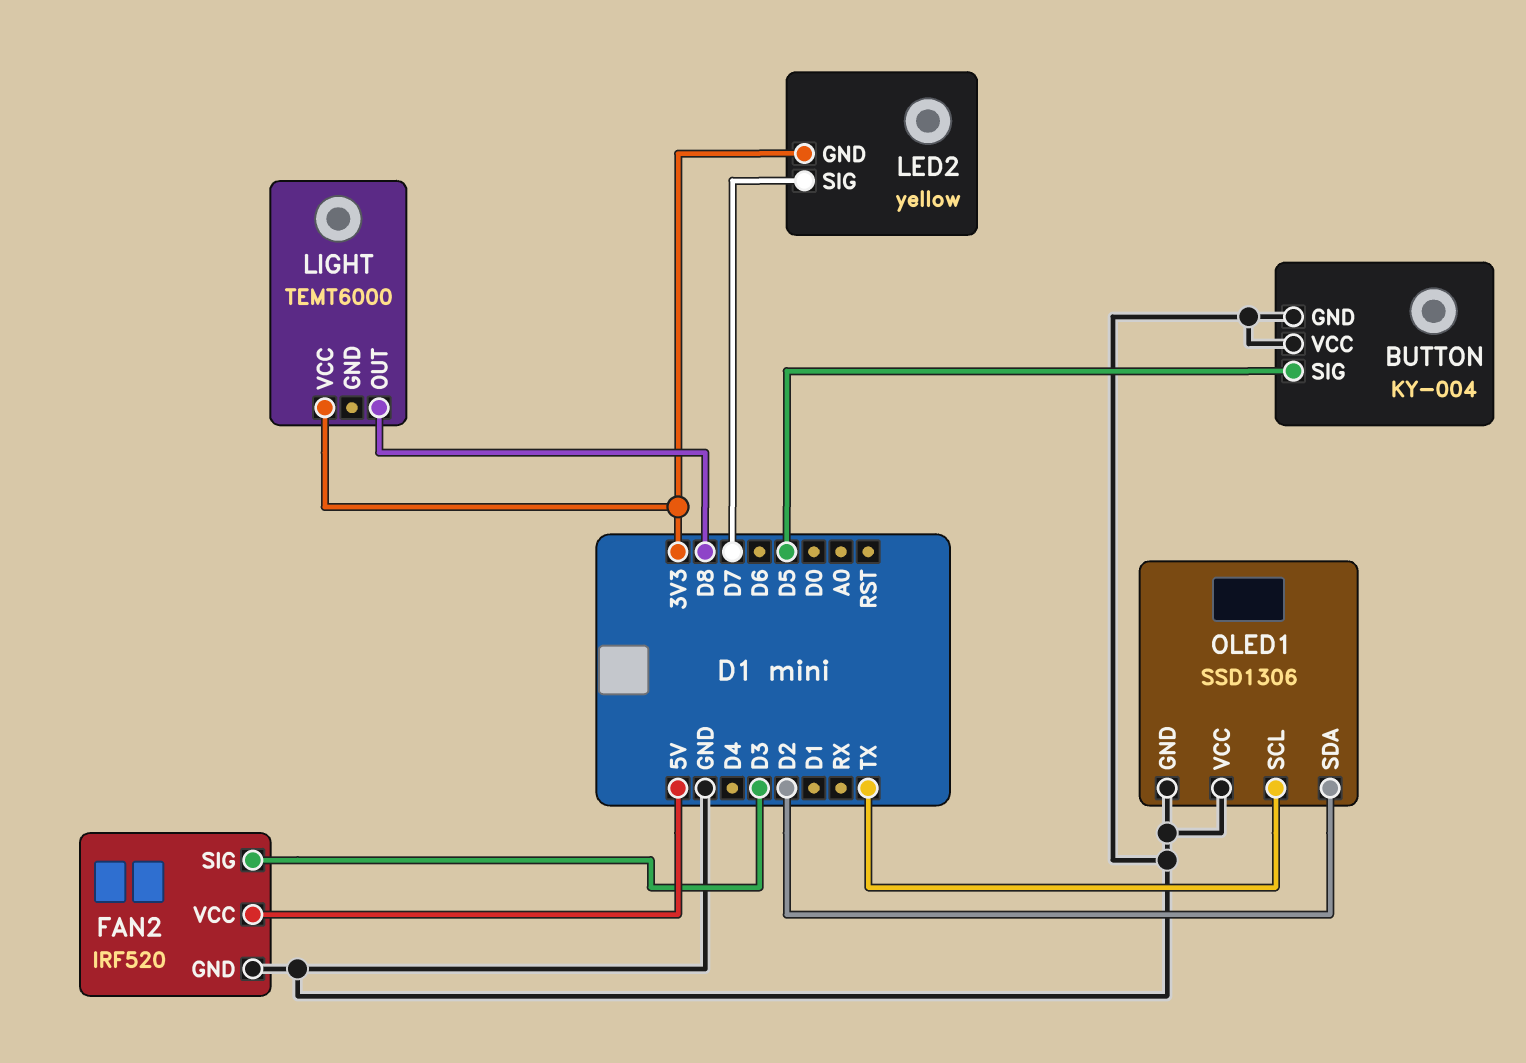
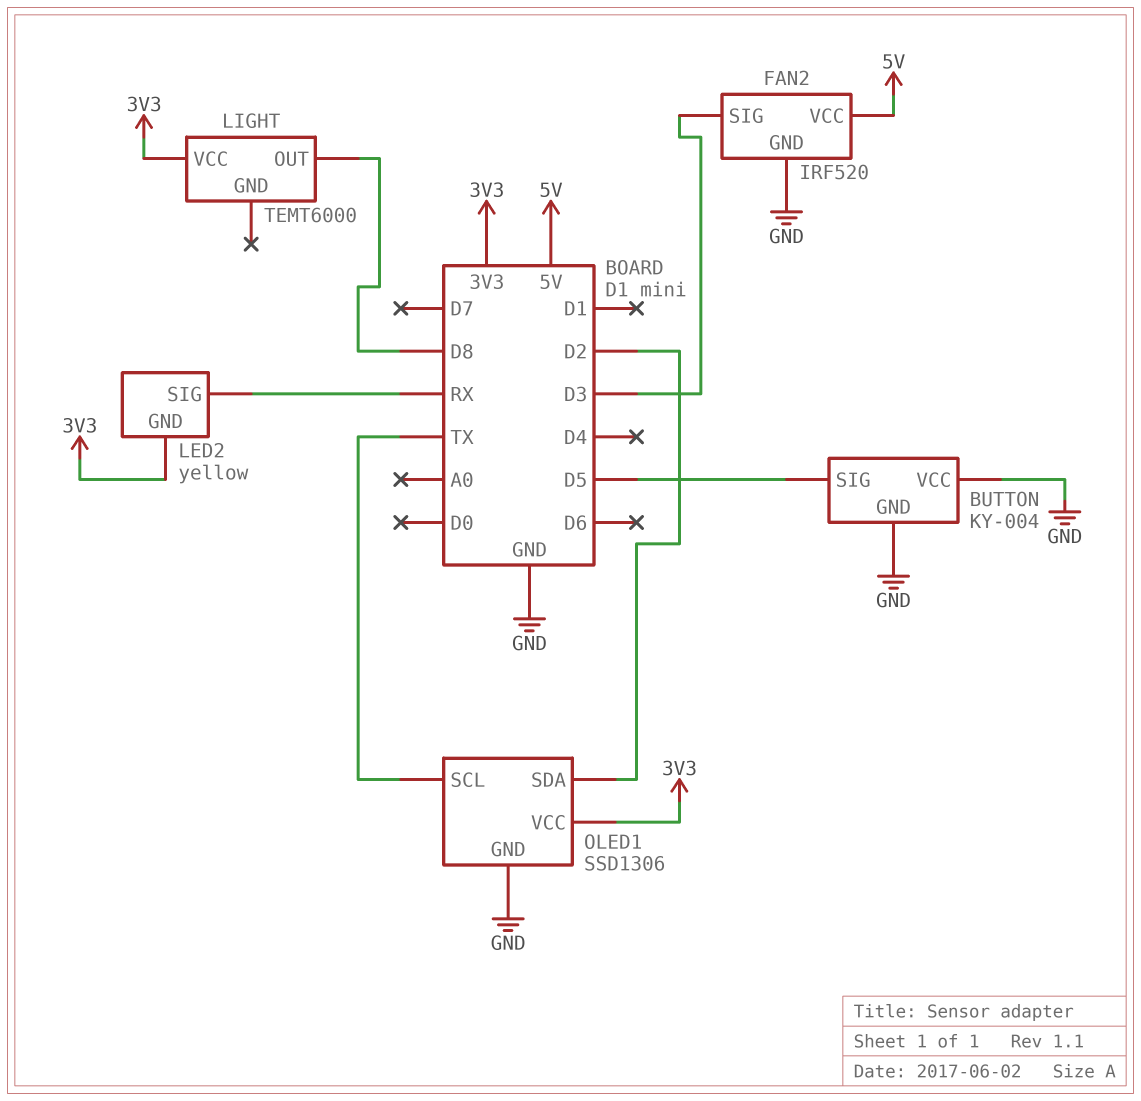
LED2 pin SIG: D7 -> RX
OLED1 pin VCC: GND -> 3V3

